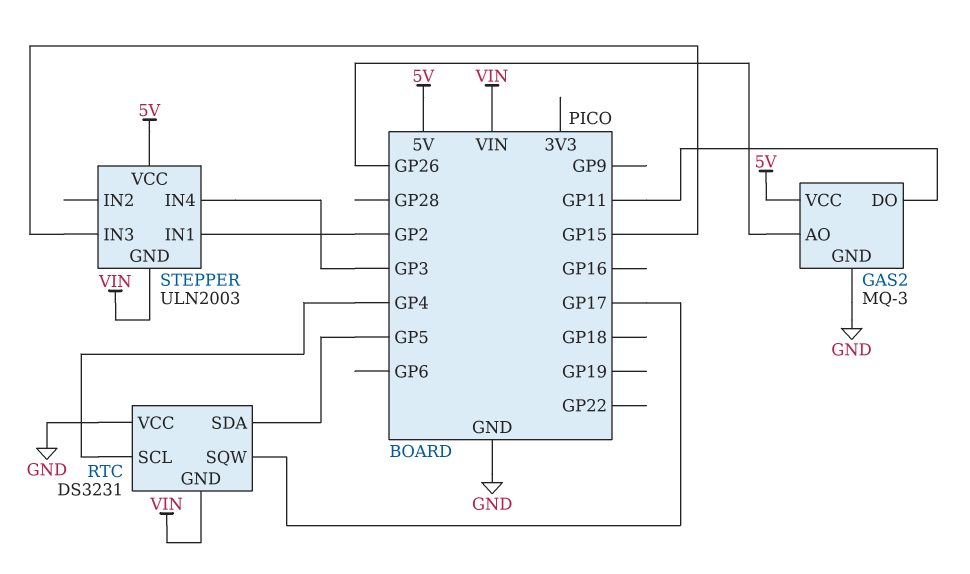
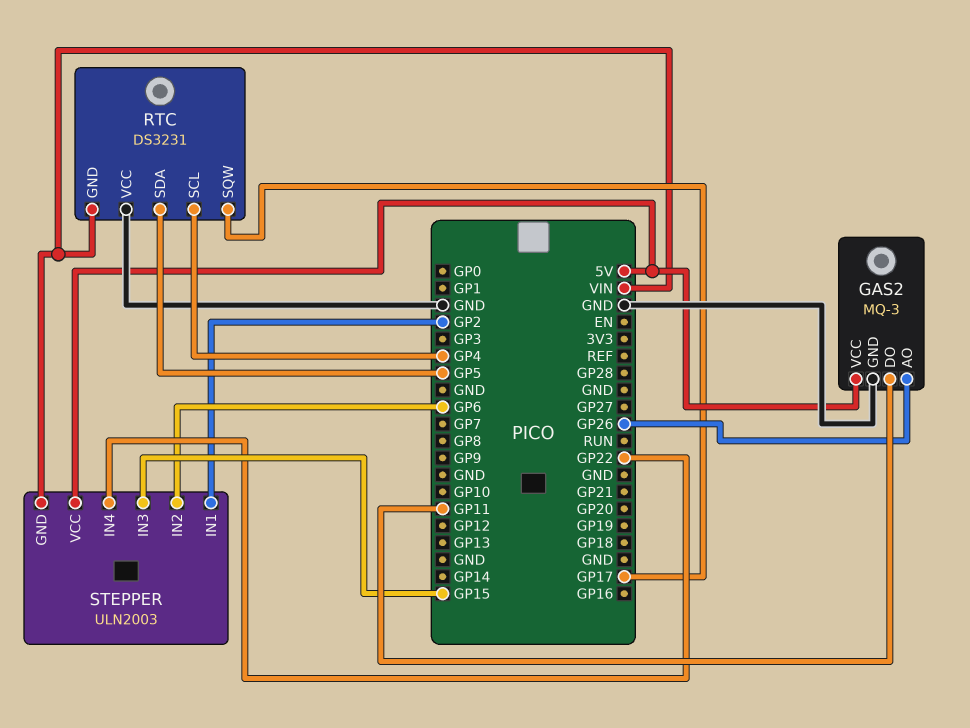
STEPPER pin IN2: none -> GP6
STEPPER pin IN4: GP3 -> GP22

